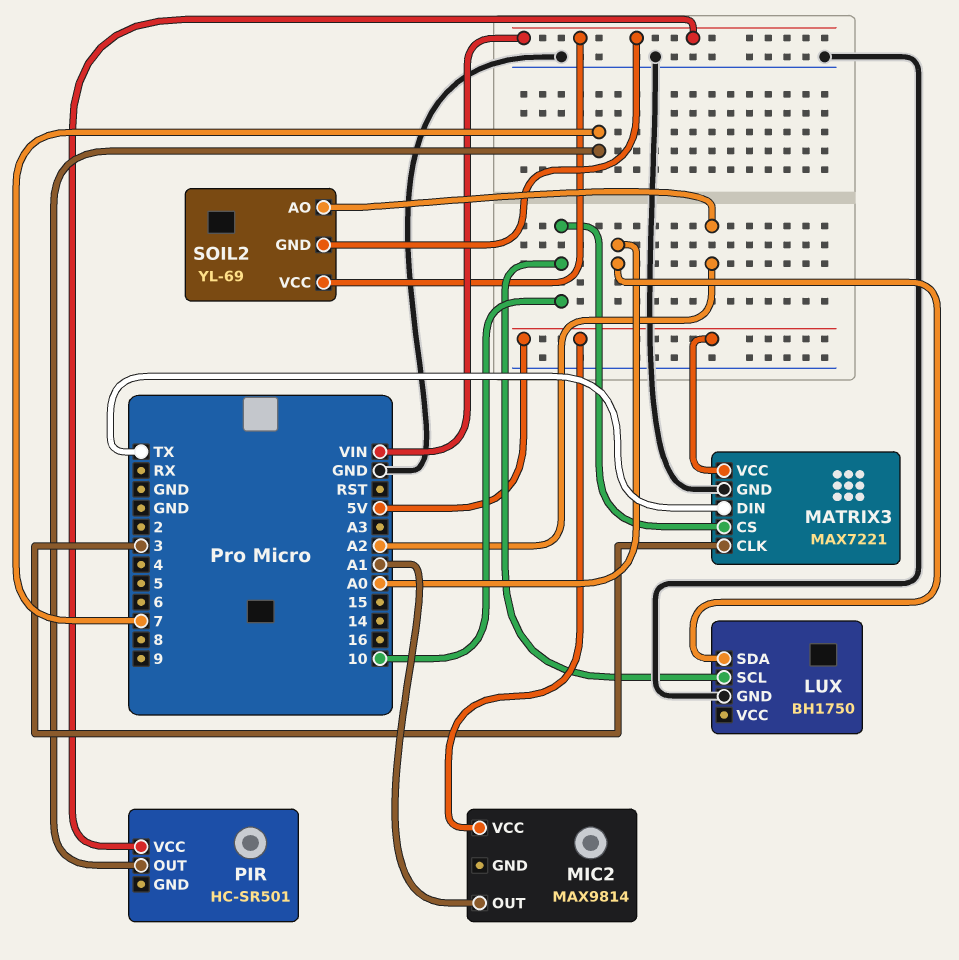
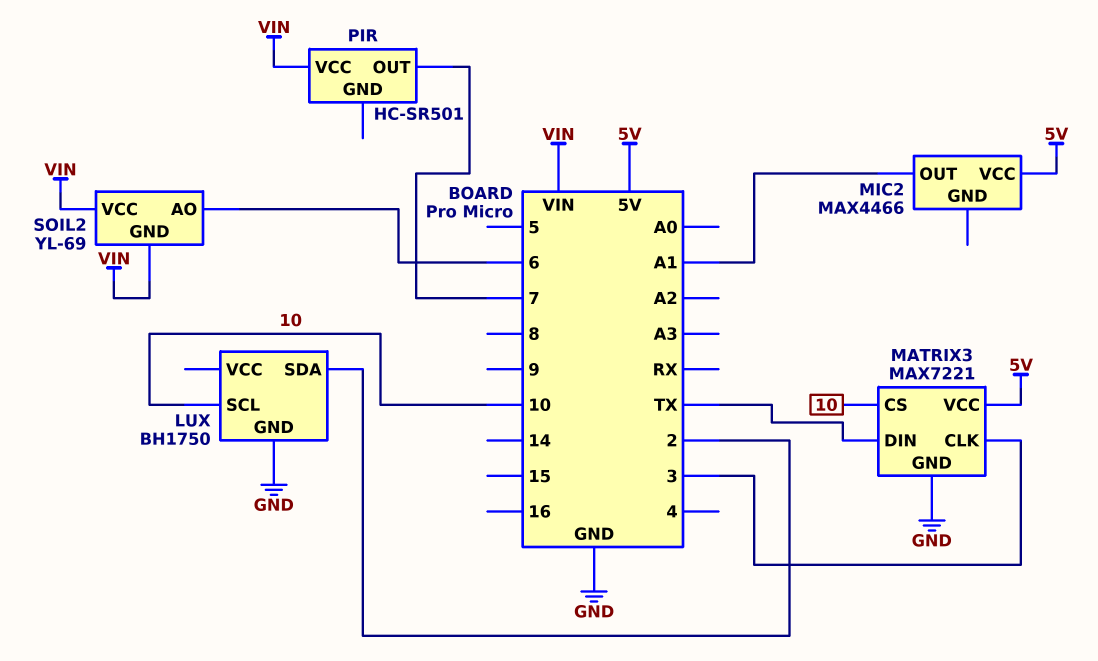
LUX pin SDA: A0 -> 2
MIC2: MAX9814 -> MAX4466
SOIL2 pin AO: A2 -> 6

